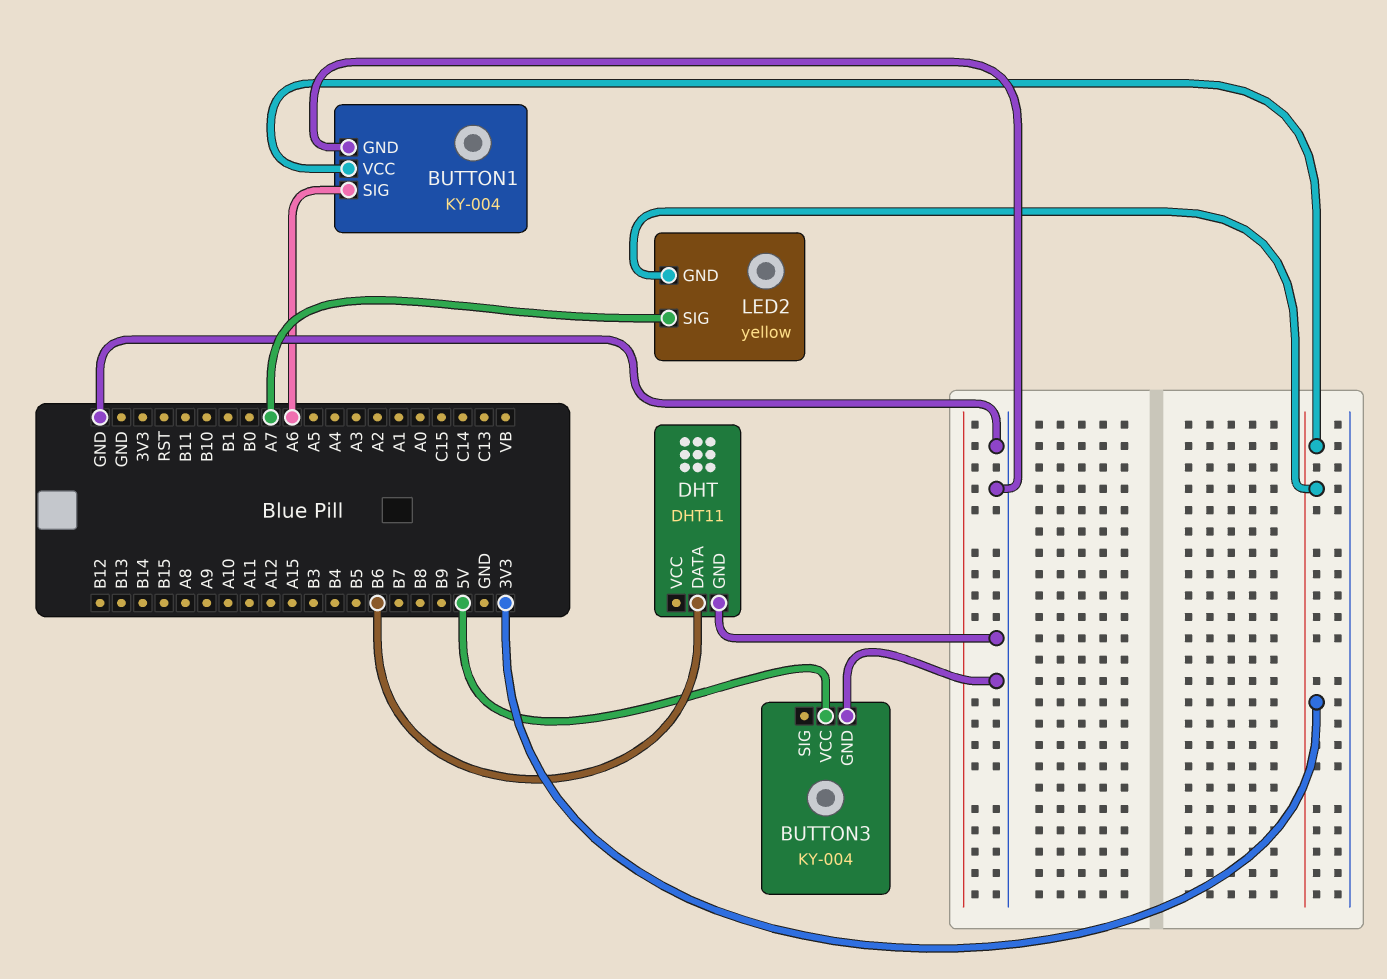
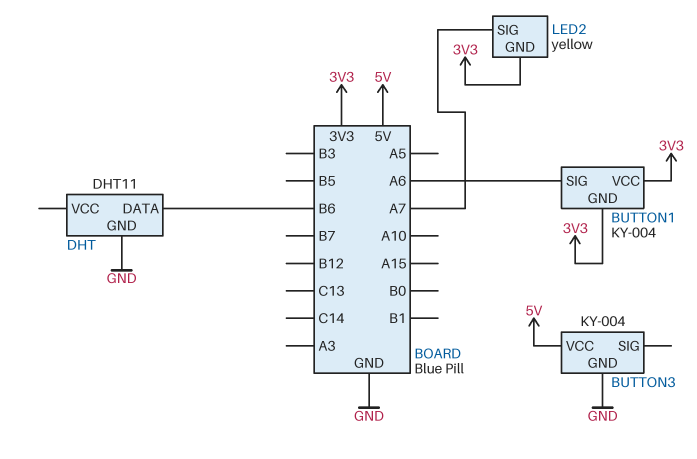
BUTTON1 pin GND: GND -> 3V3

